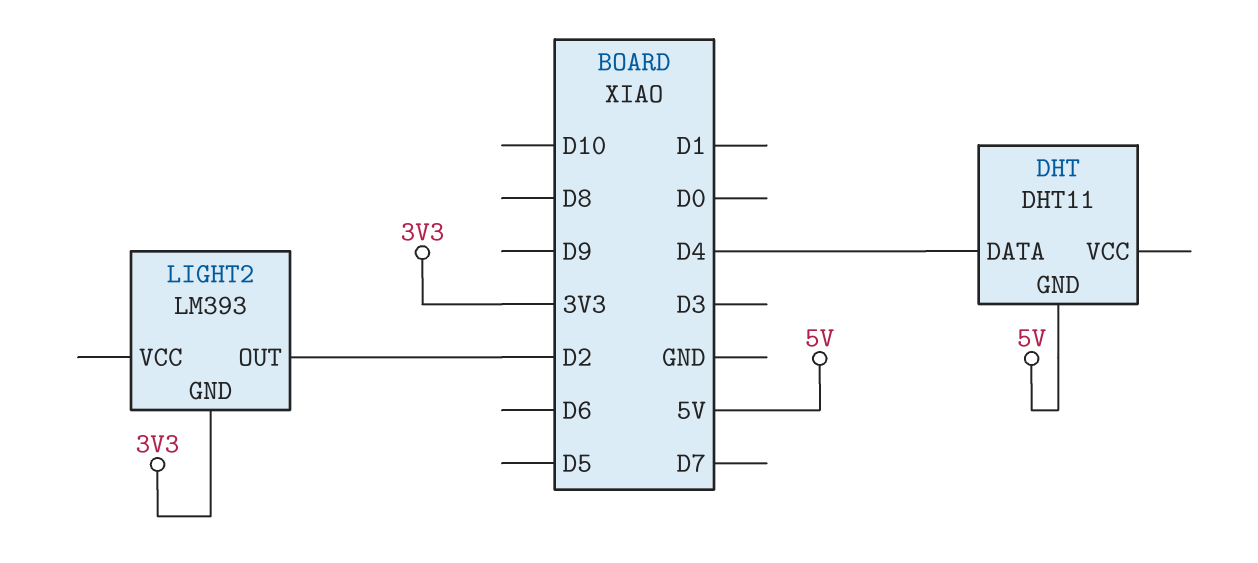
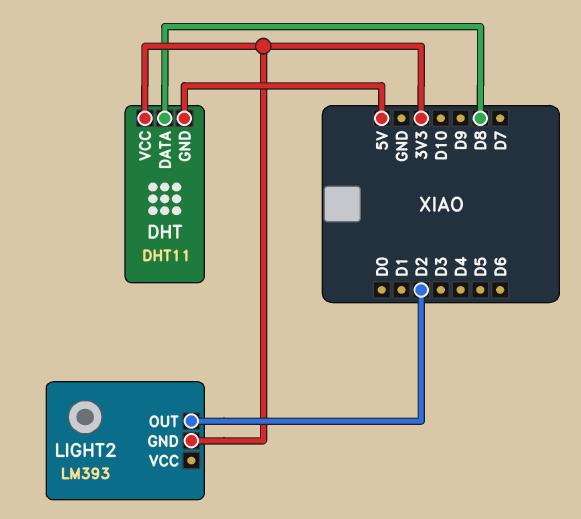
DHT pin DATA: D4 -> D8
DHT pin VCC: none -> 3V3

